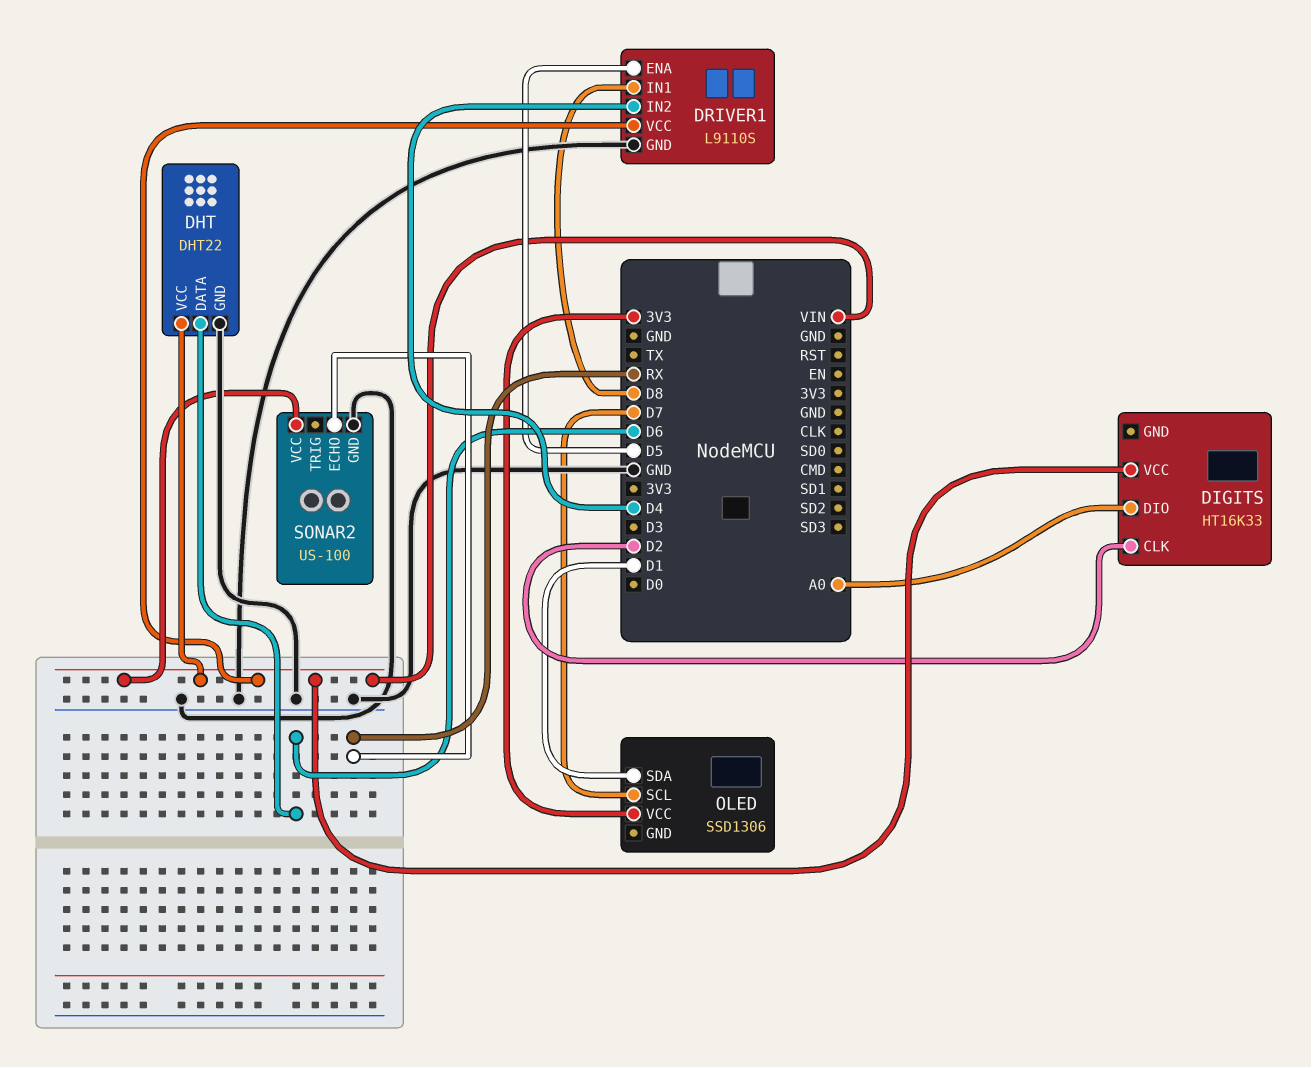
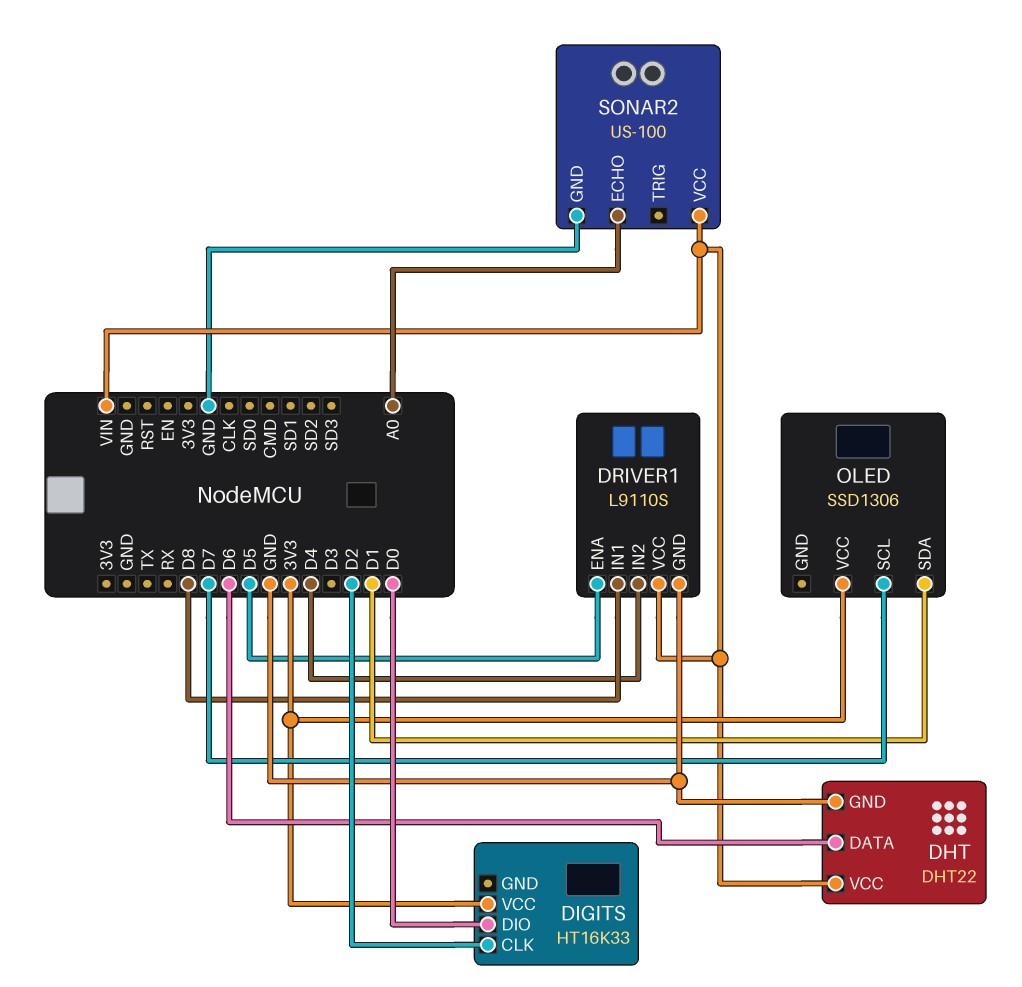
DIGITS pin DIO: A0 -> D0
DIGITS pin VCC: VIN -> 3V3
SONAR2 pin ECHO: RX -> A0

